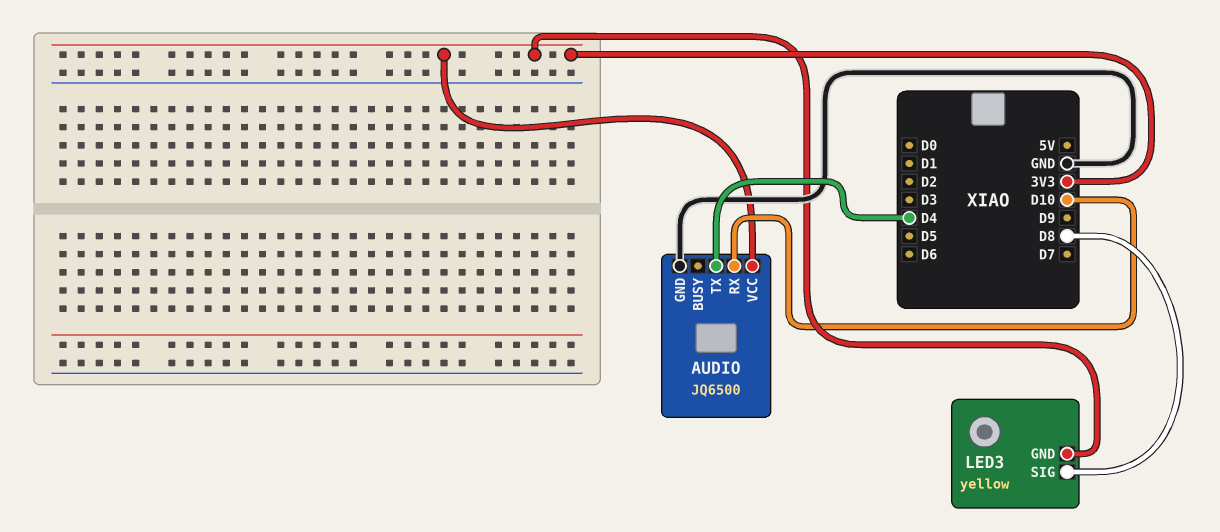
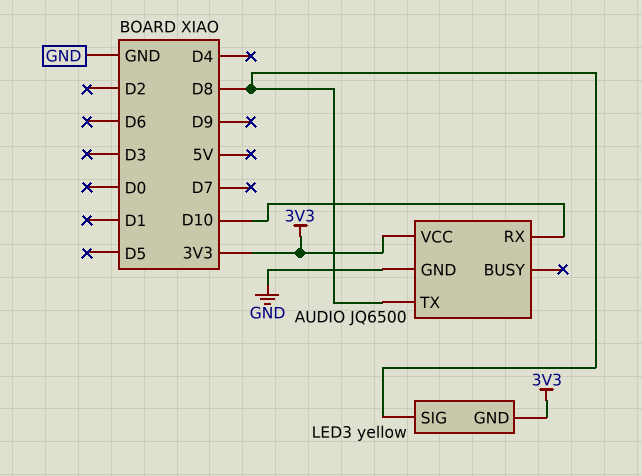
AUDIO pin TX: D4 -> D8

